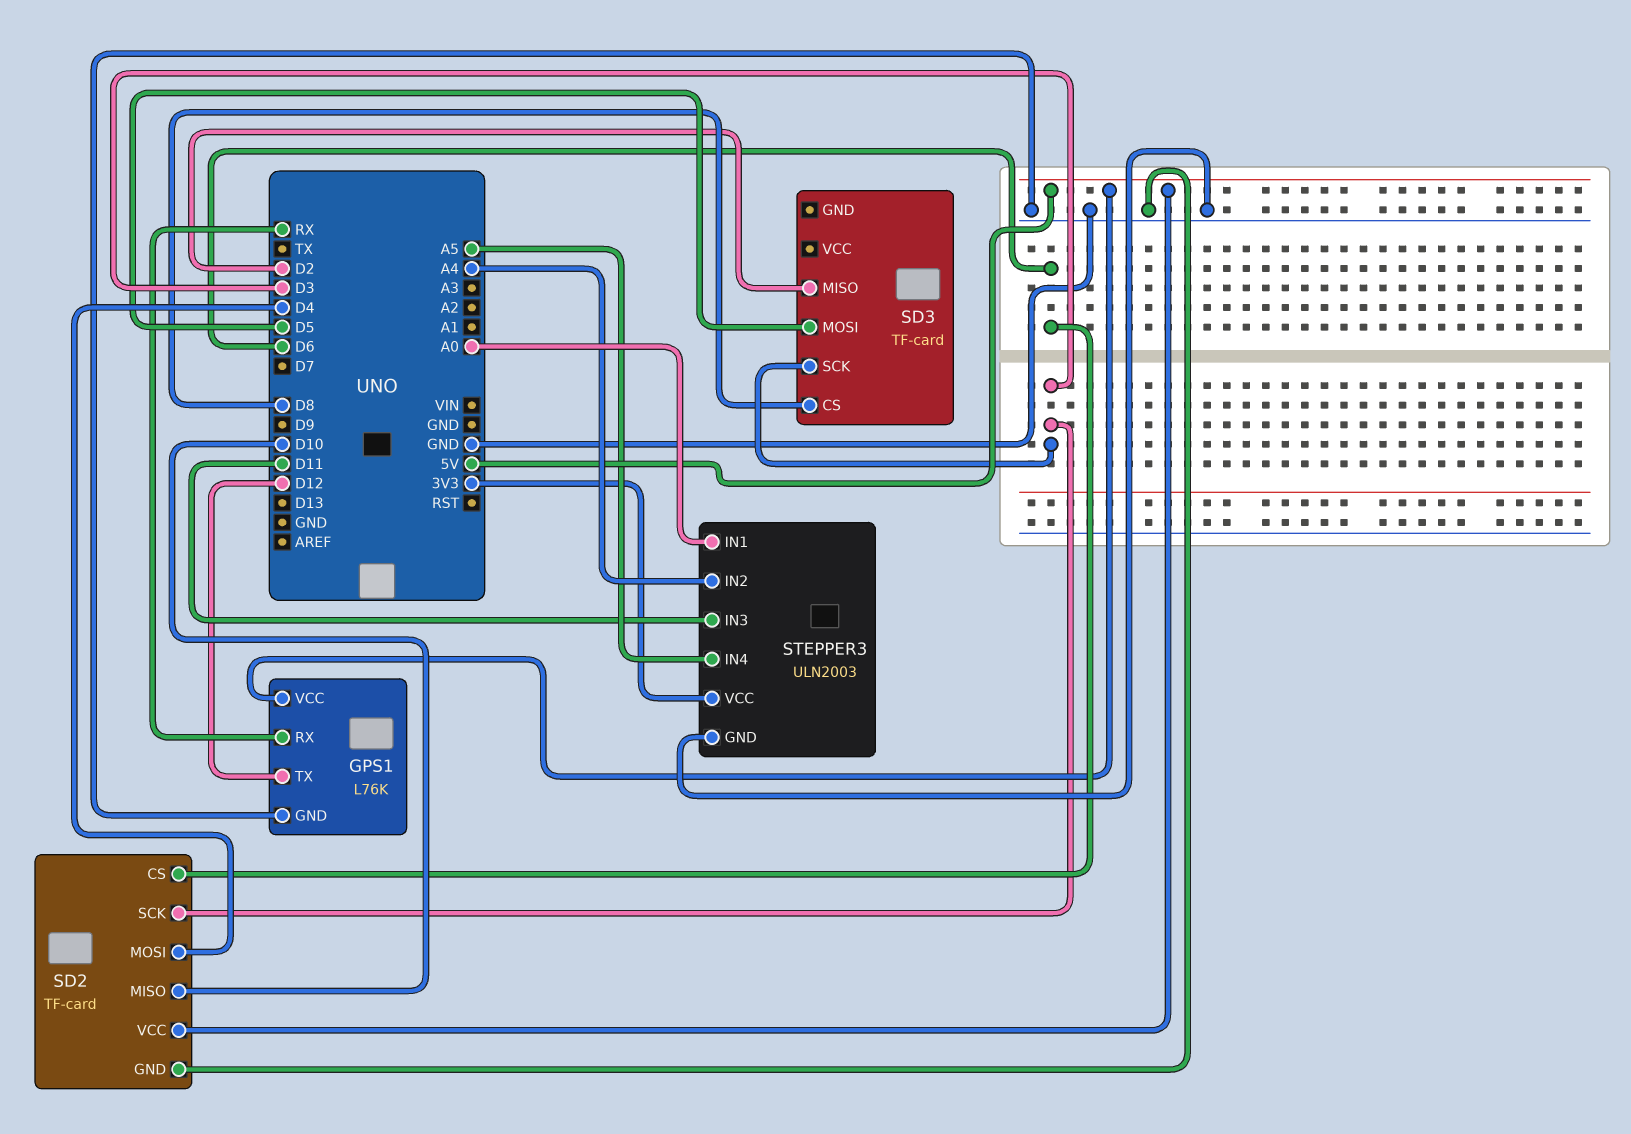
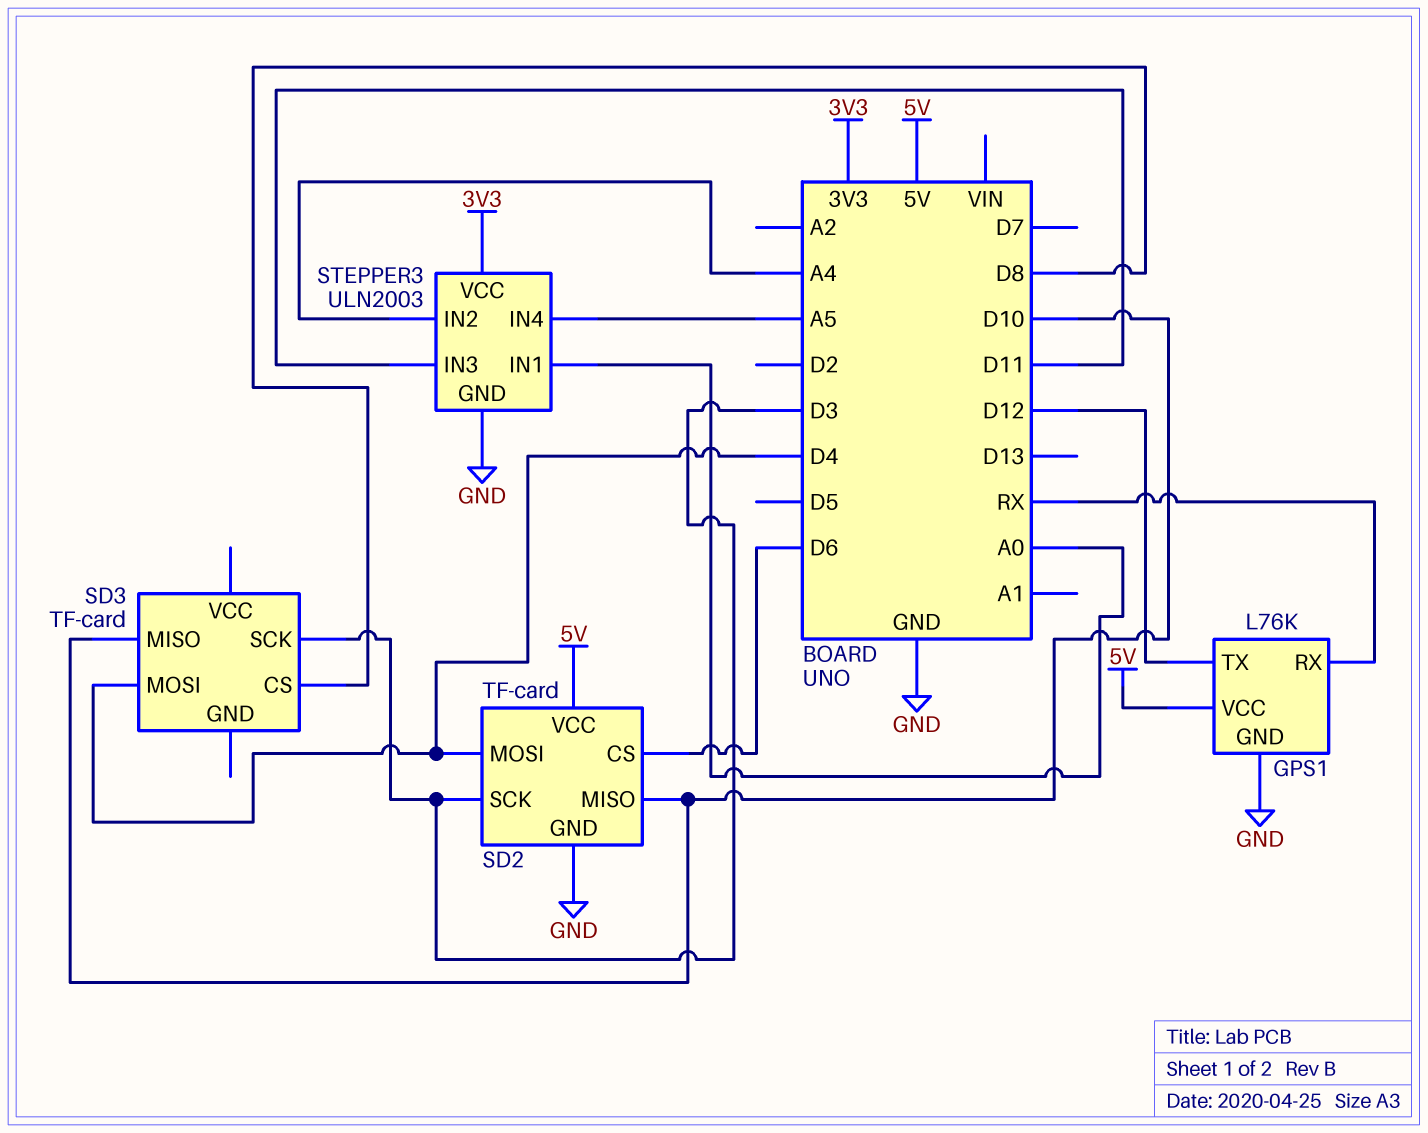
SD3 pin MISO: D2 -> D10
SD3 pin MOSI: D5 -> D4

